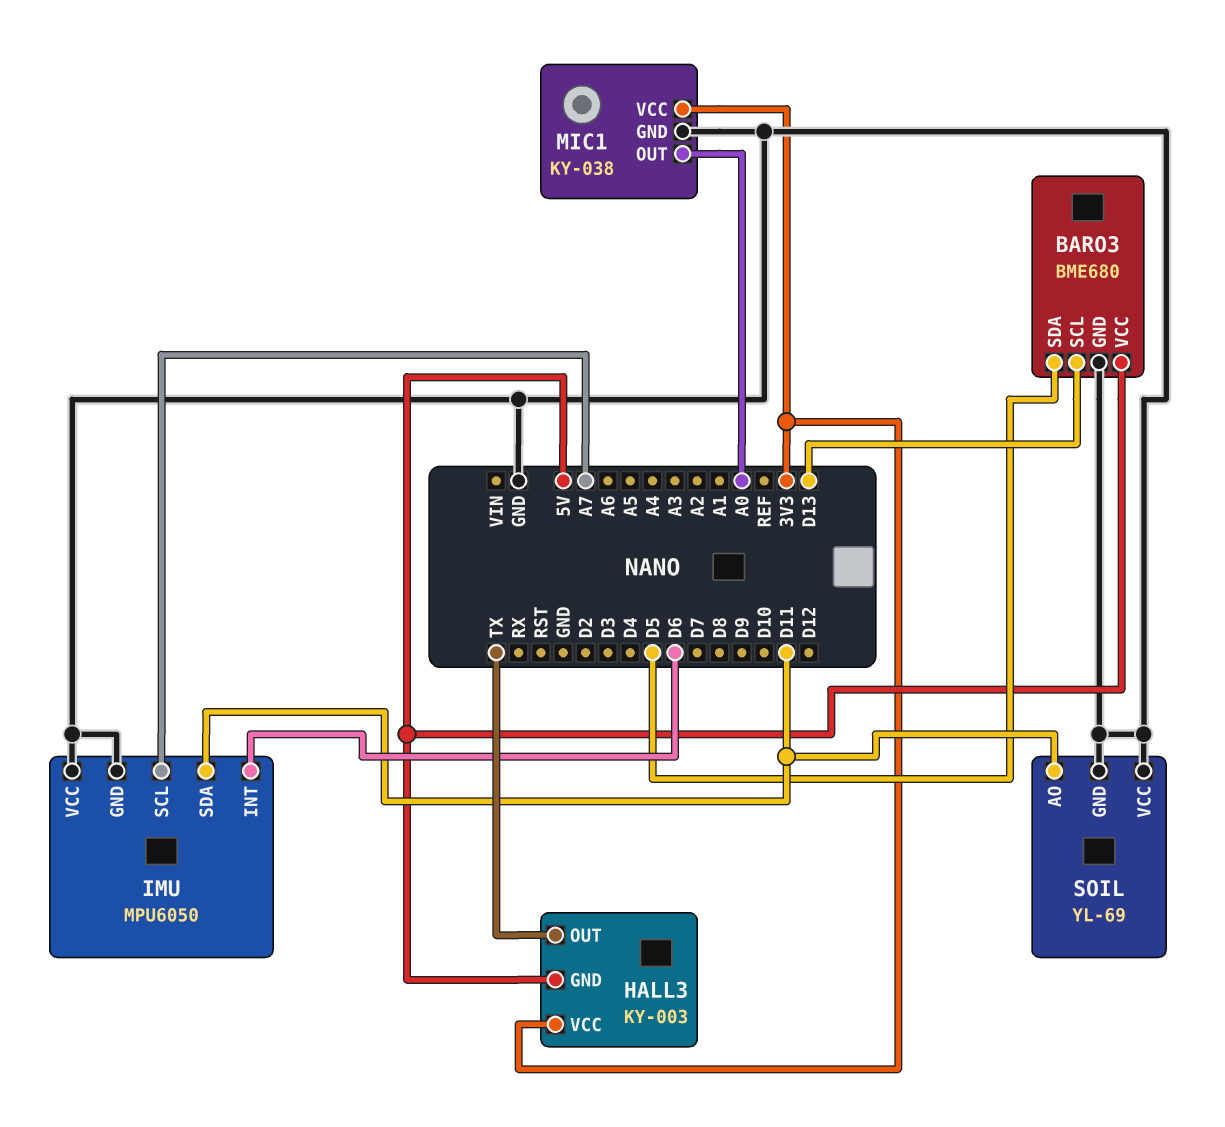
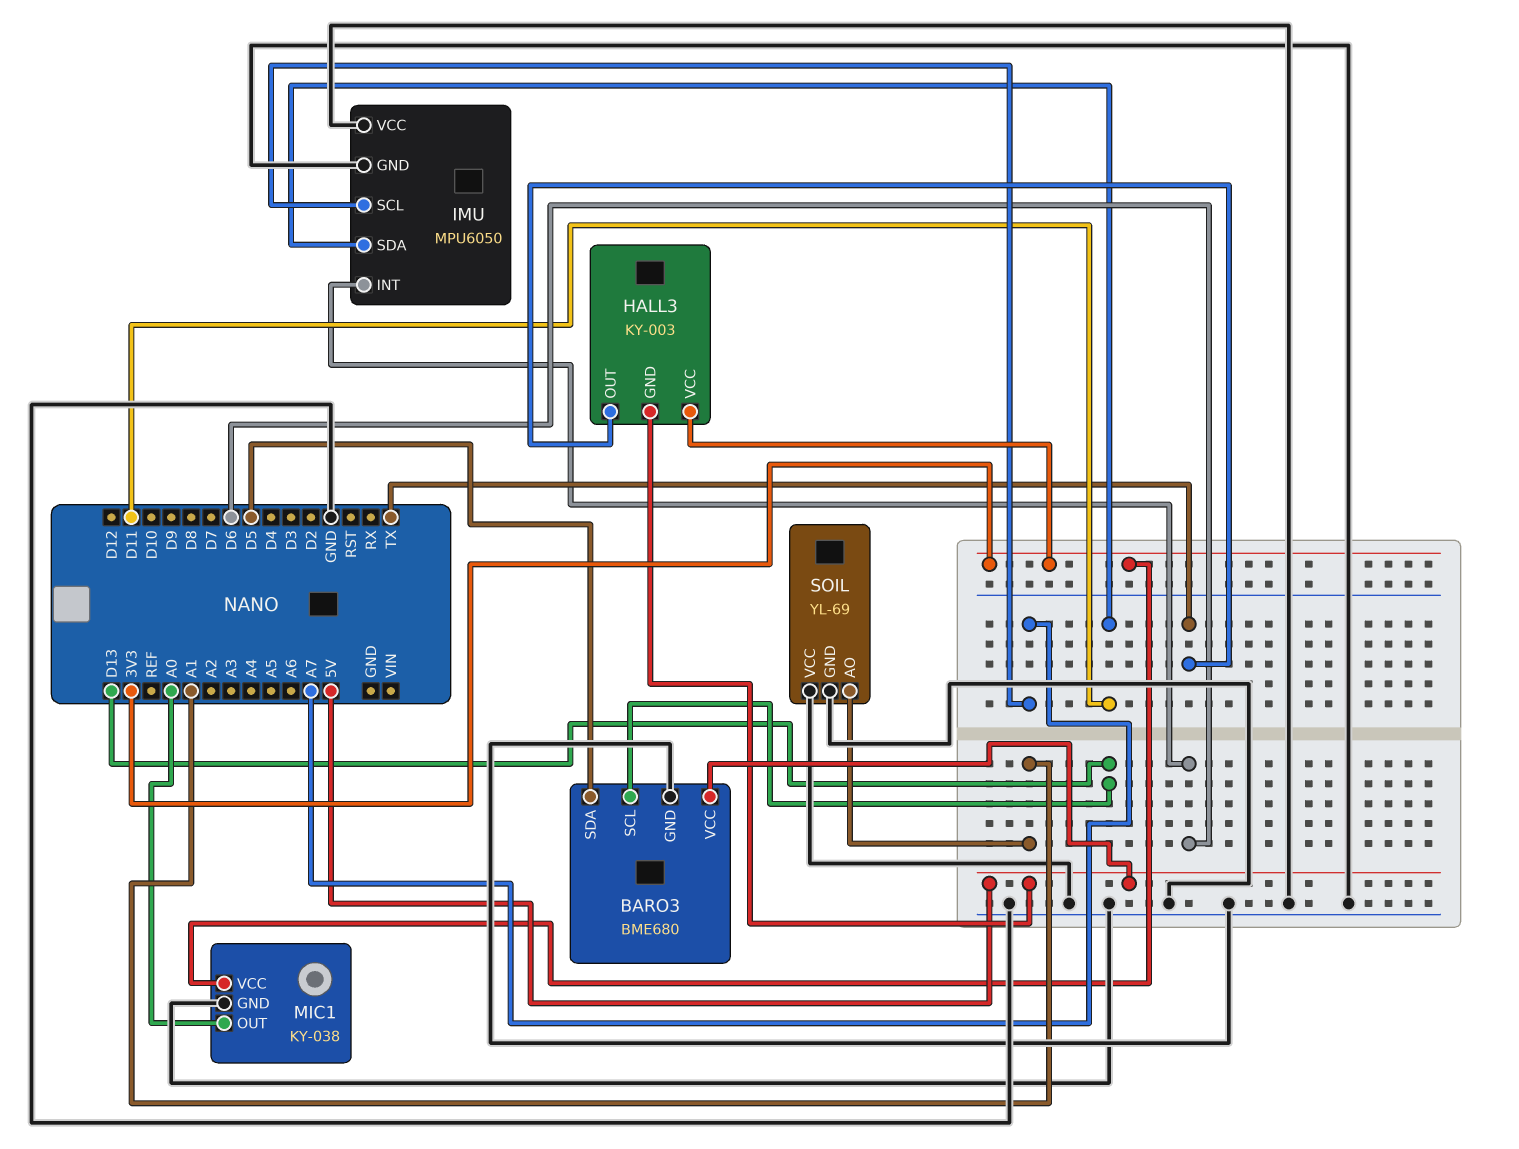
SOIL pin AO: D11 -> A1

